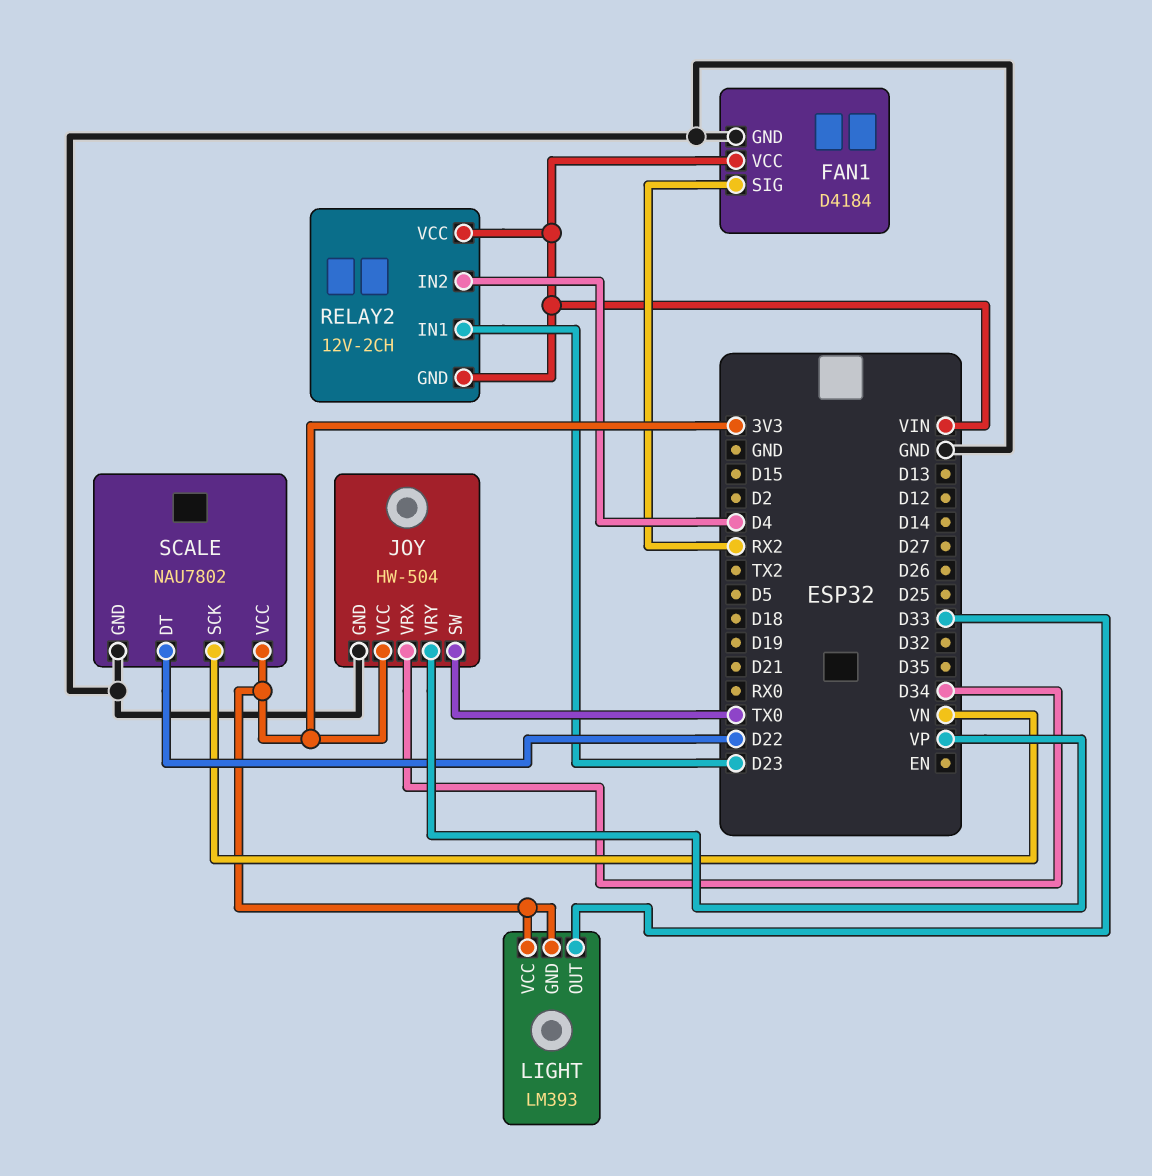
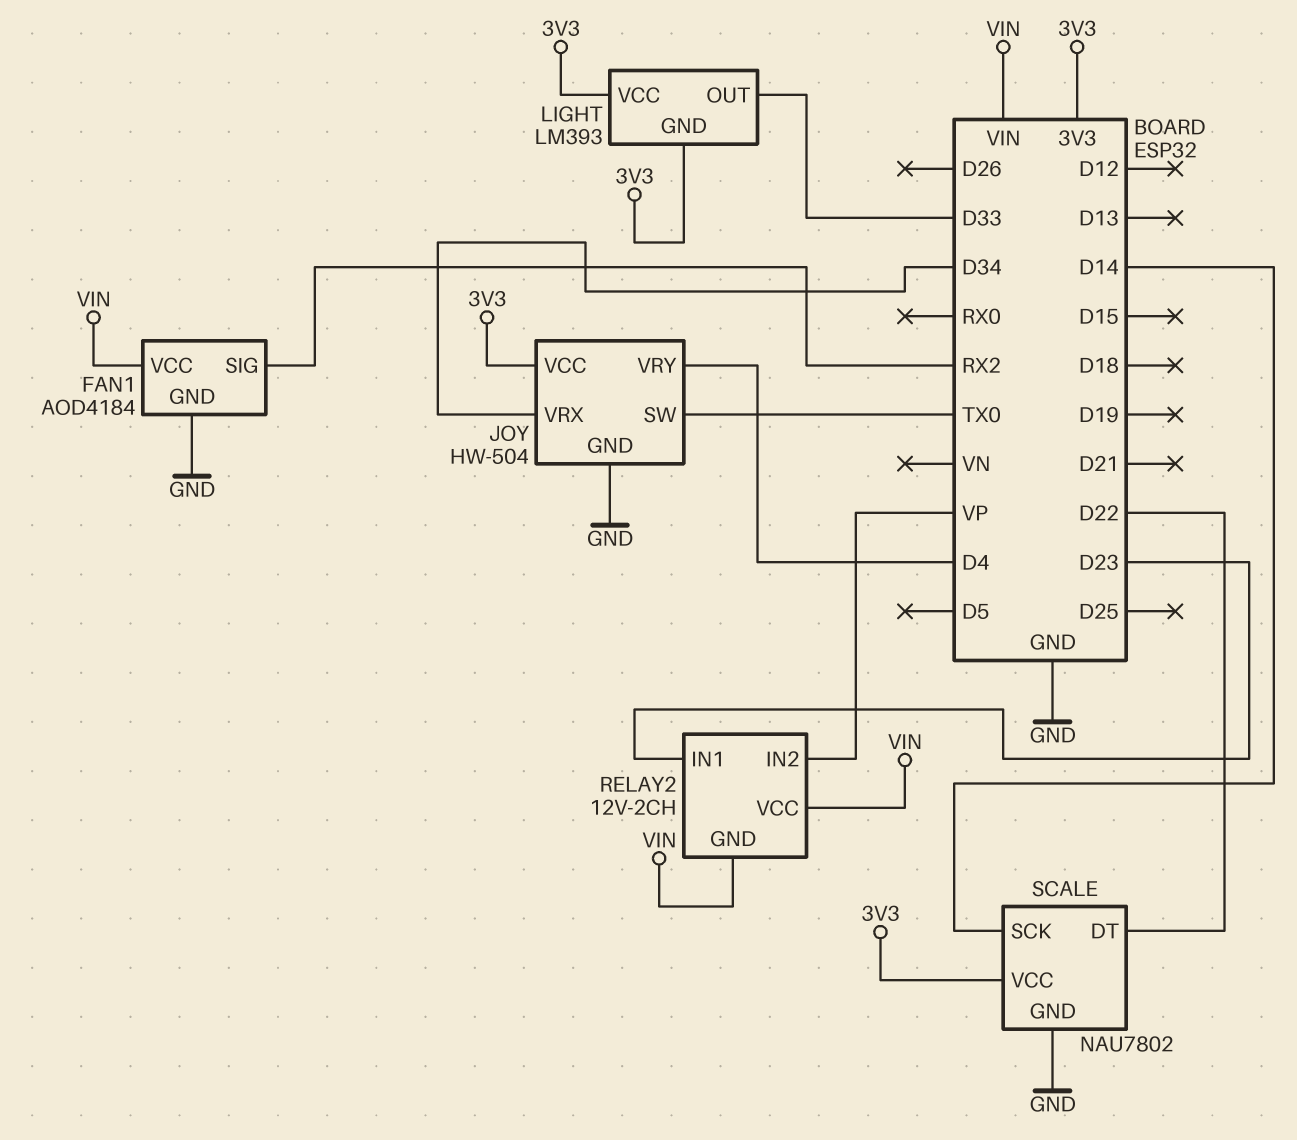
FAN1: D4184 -> AOD4184
JOY pin VRY: VP -> D4
RELAY2 pin IN2: D4 -> VP
SCALE pin SCK: VN -> D14

